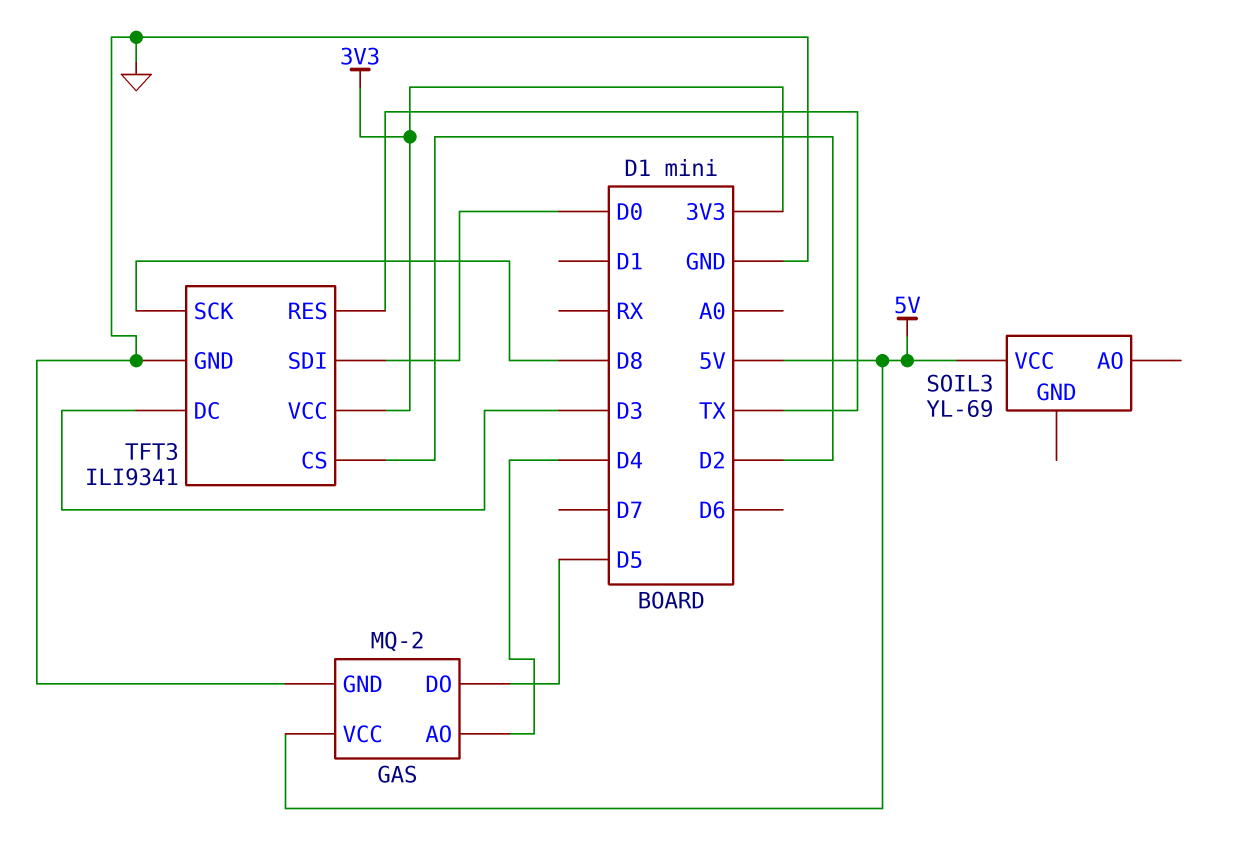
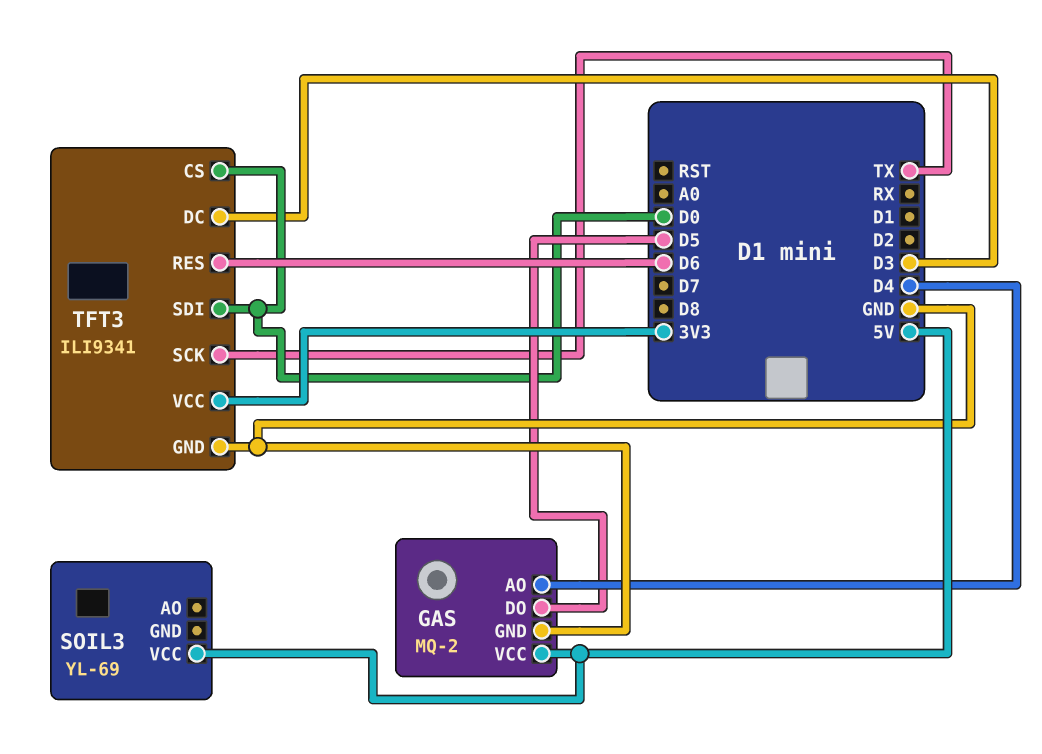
TFT3 pin CS: D2 -> D0
TFT3 pin RES: TX -> D6
TFT3 pin SCK: D8 -> TX

